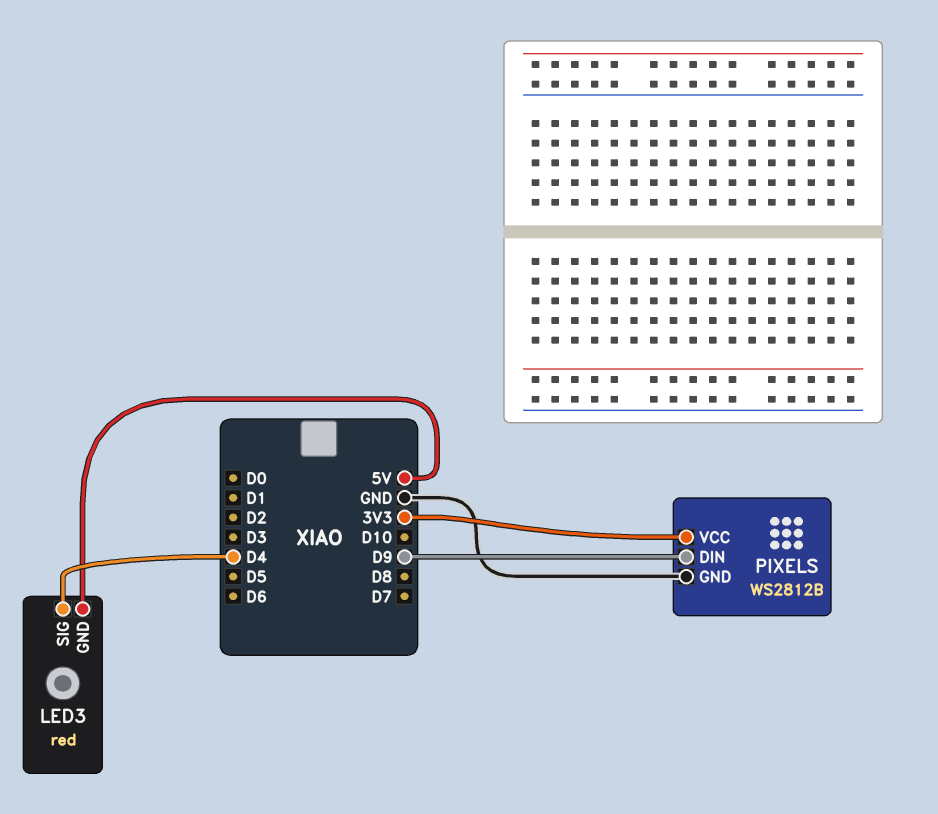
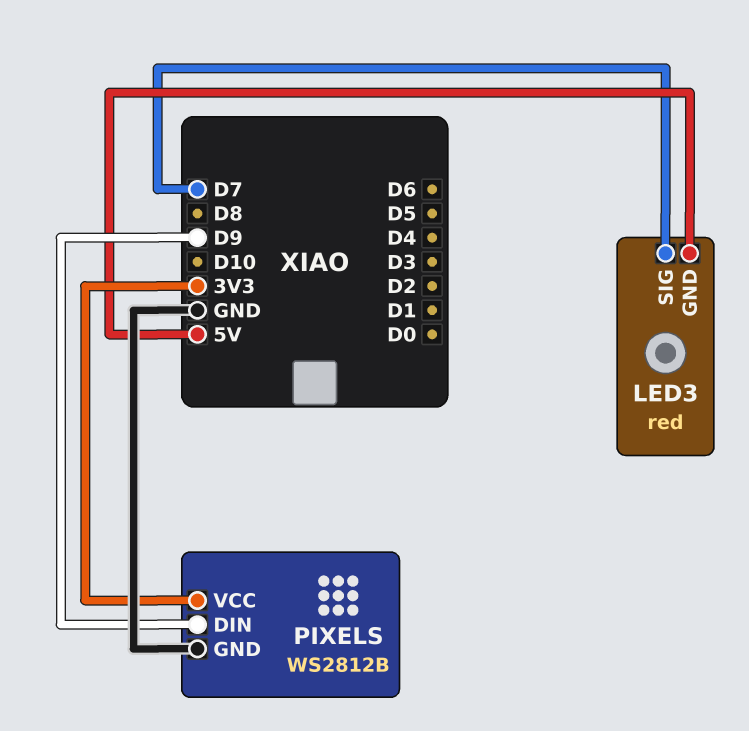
LED3 pin SIG: D4 -> D7

